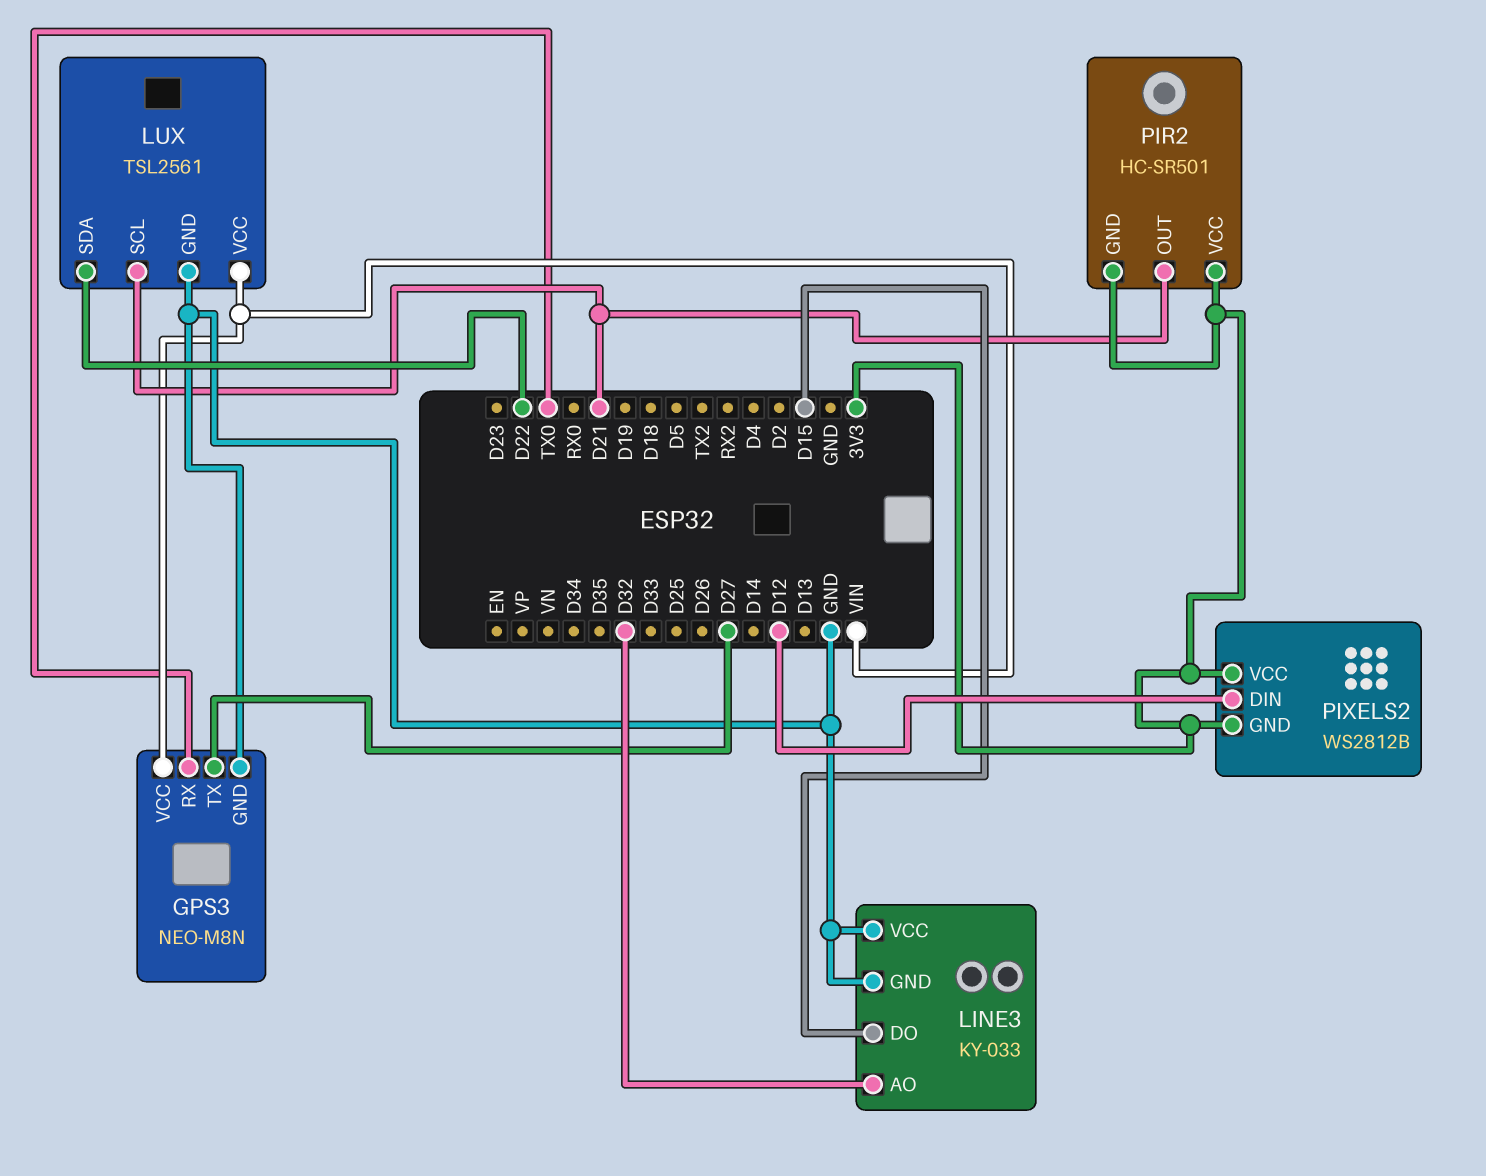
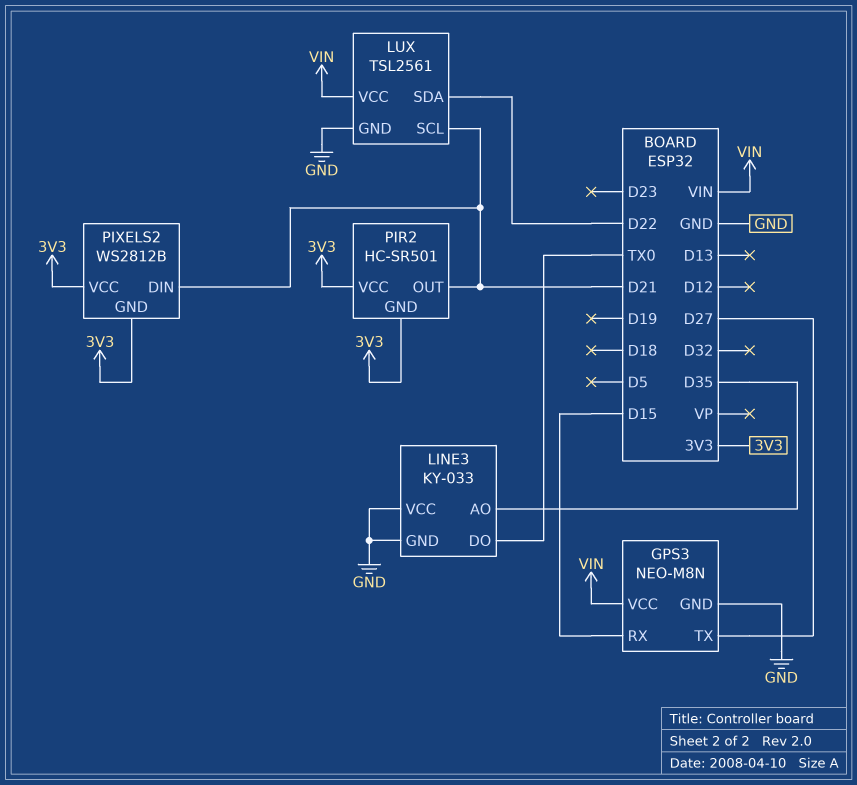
GPS3 pin RX: TX0 -> D15
LINE3 pin AO: D32 -> D35
LINE3 pin DO: D15 -> TX0
PIXELS2 pin DIN: D12 -> D21

